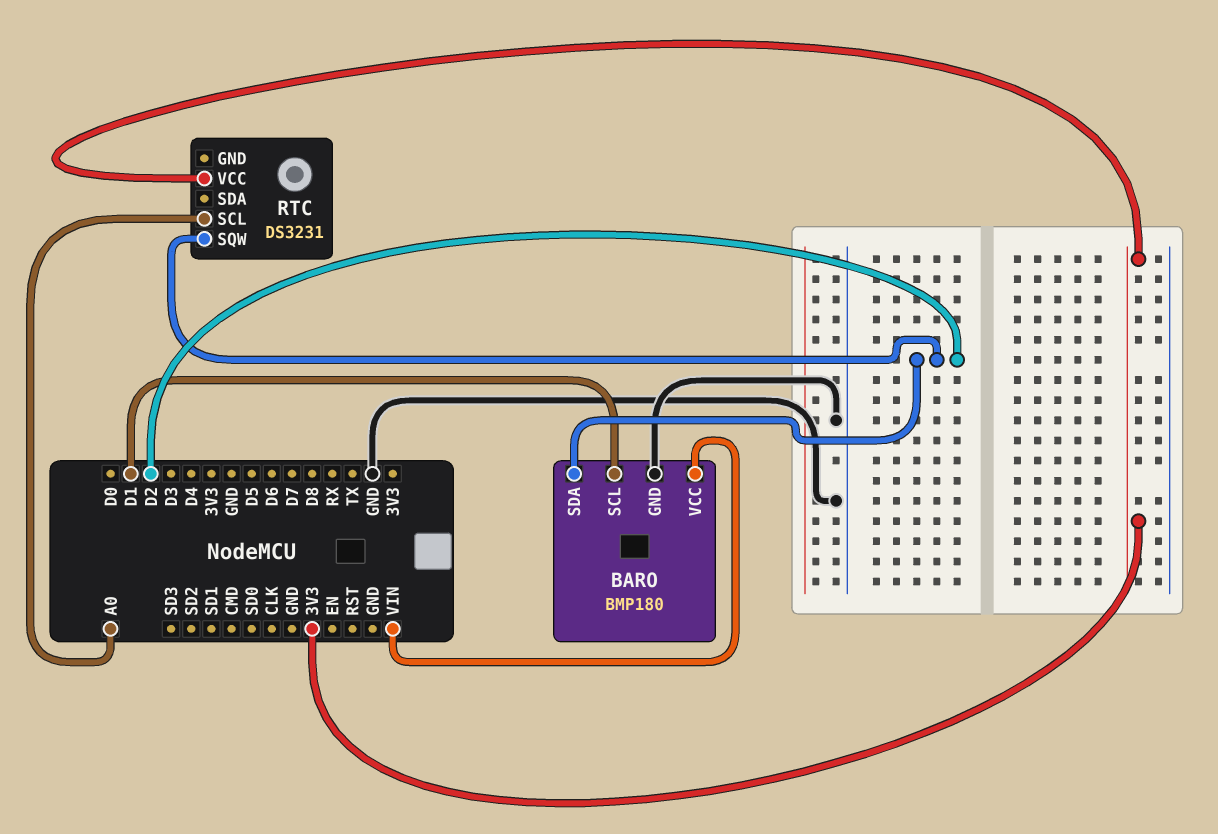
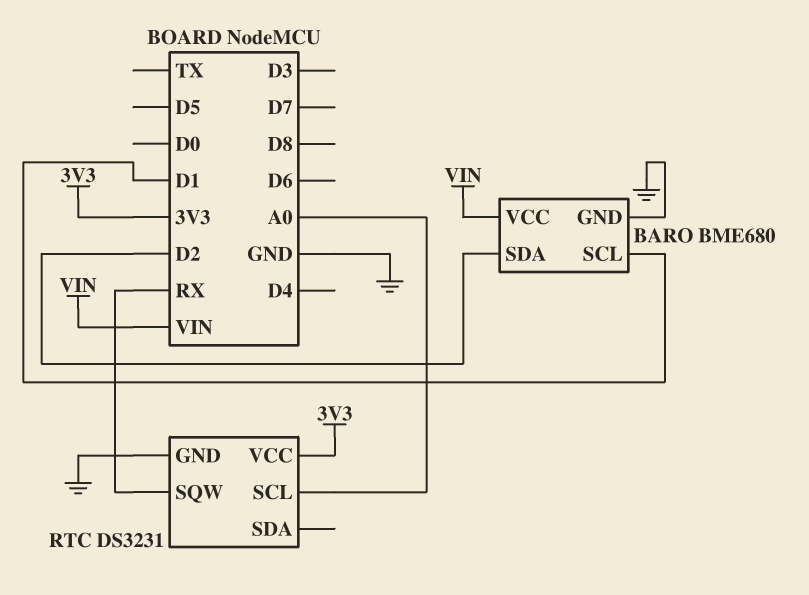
BARO: BMP180 -> BME680
RTC pin GND: none -> GND
RTC pin SQW: D2 -> RX

